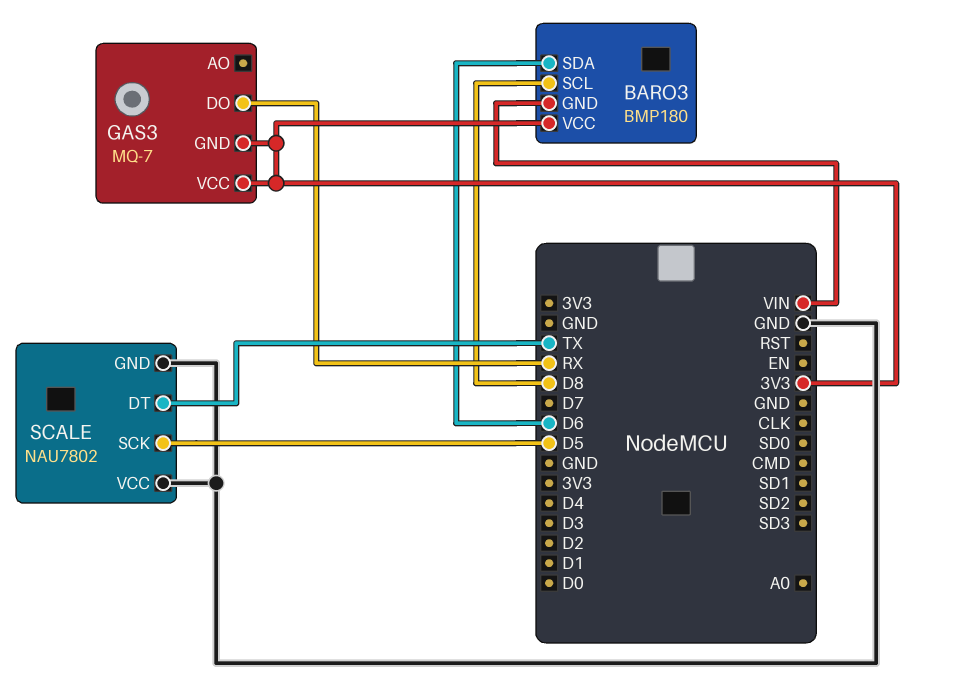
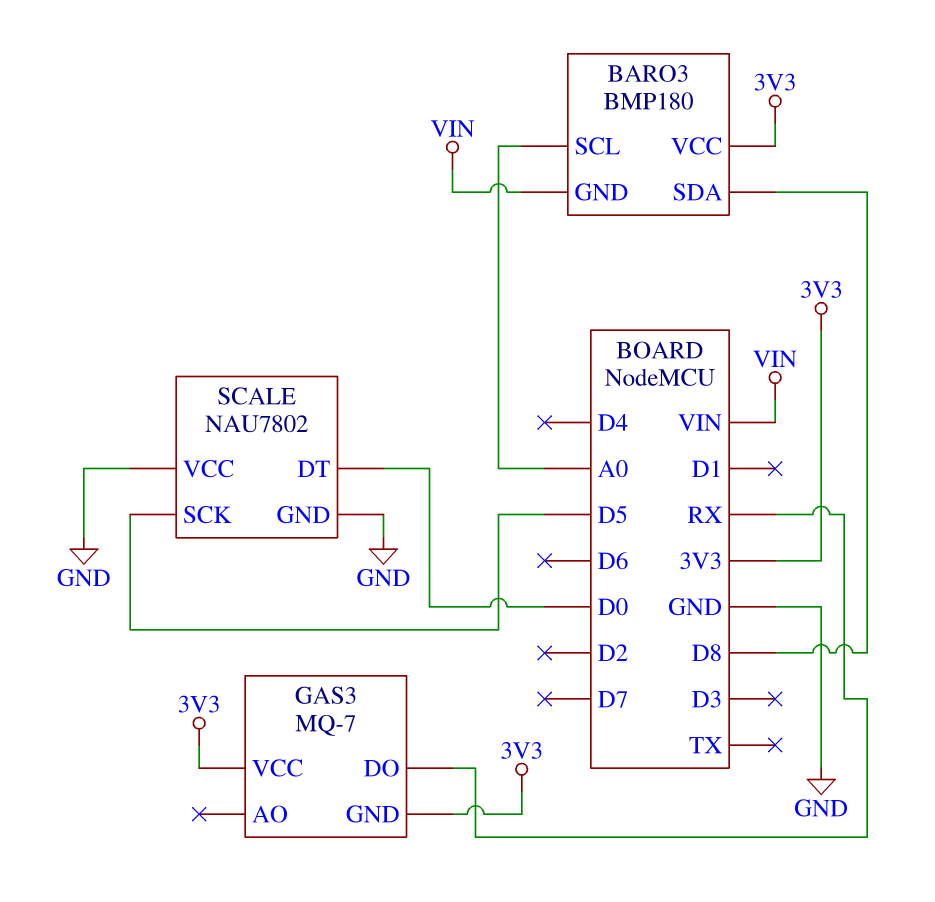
BARO3 pin SCL: D8 -> A0
BARO3 pin SDA: D6 -> D8
SCALE pin DT: TX -> D0

